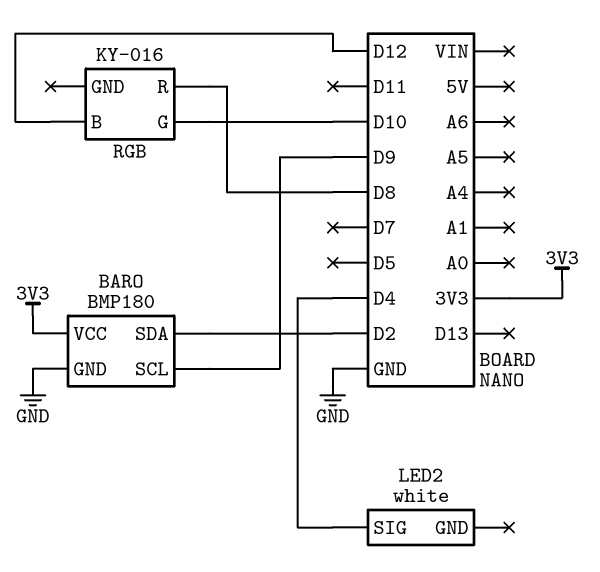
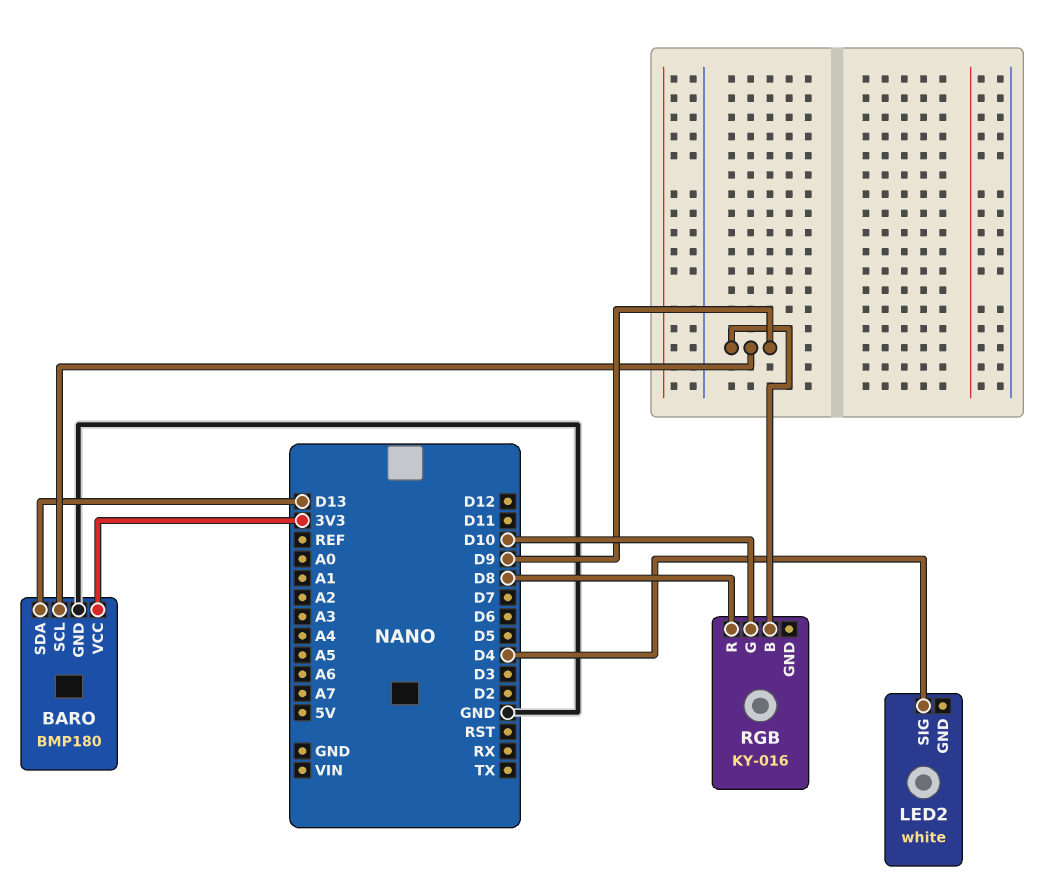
BARO pin SDA: D2 -> D13
RGB pin B: D12 -> D9

